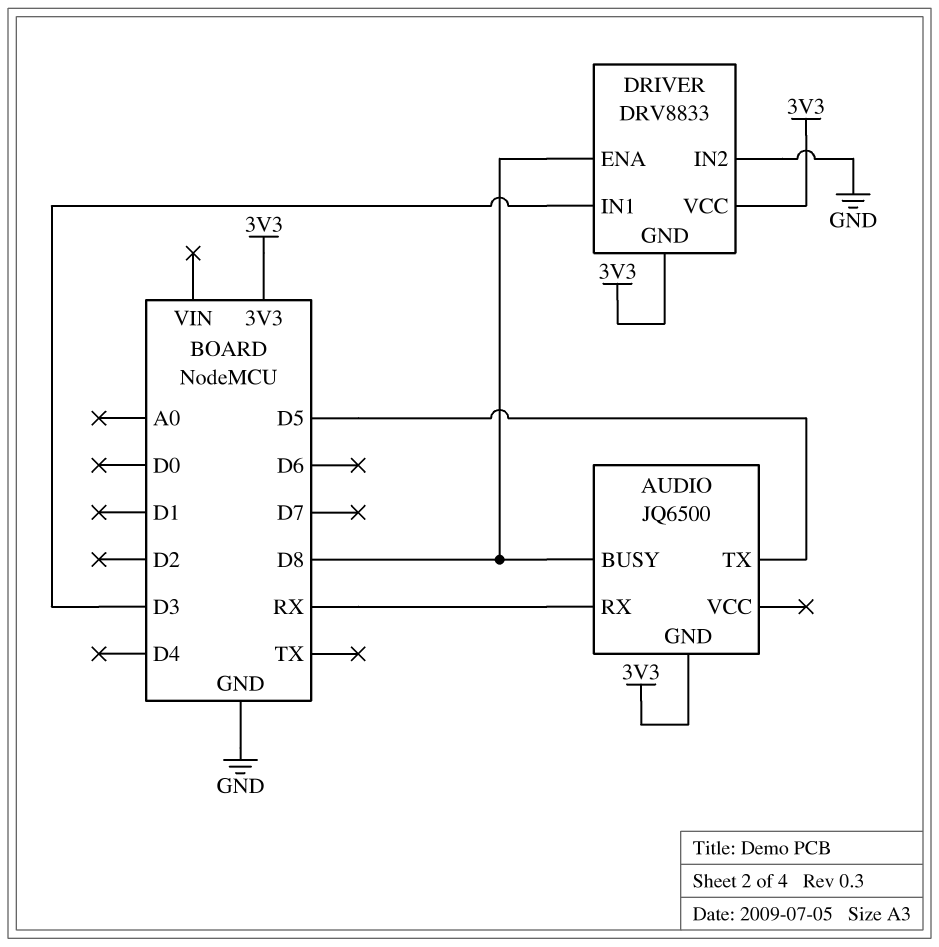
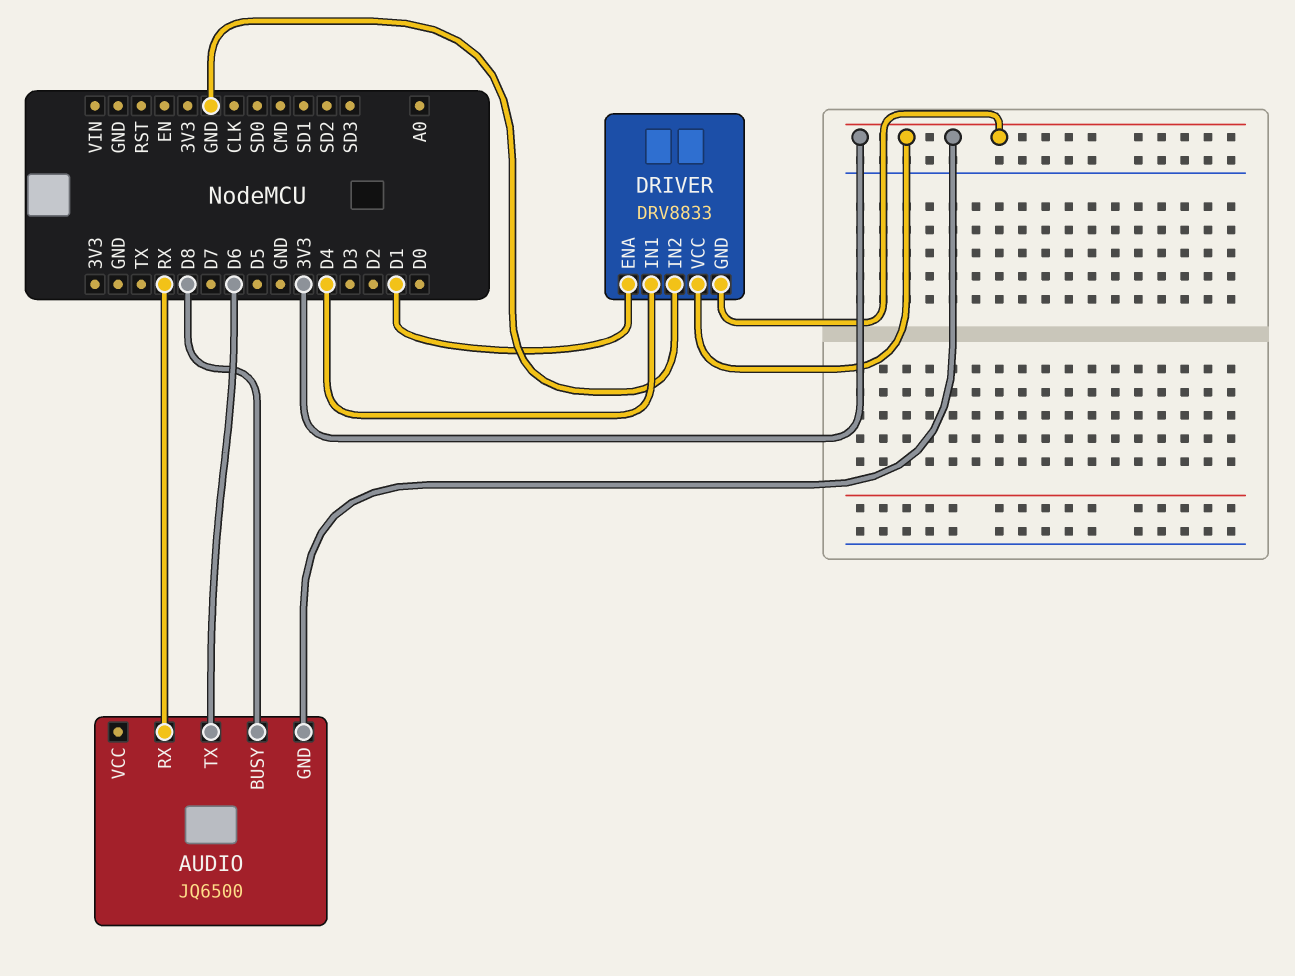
AUDIO pin TX: D5 -> D6
DRIVER pin ENA: D8 -> D1
DRIVER pin IN1: D3 -> D4

